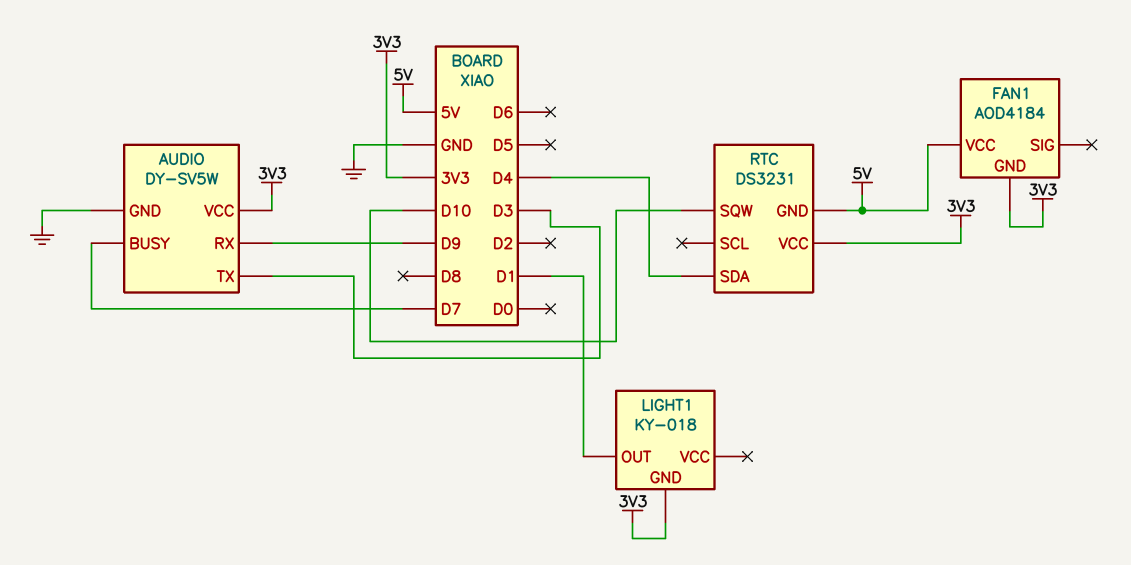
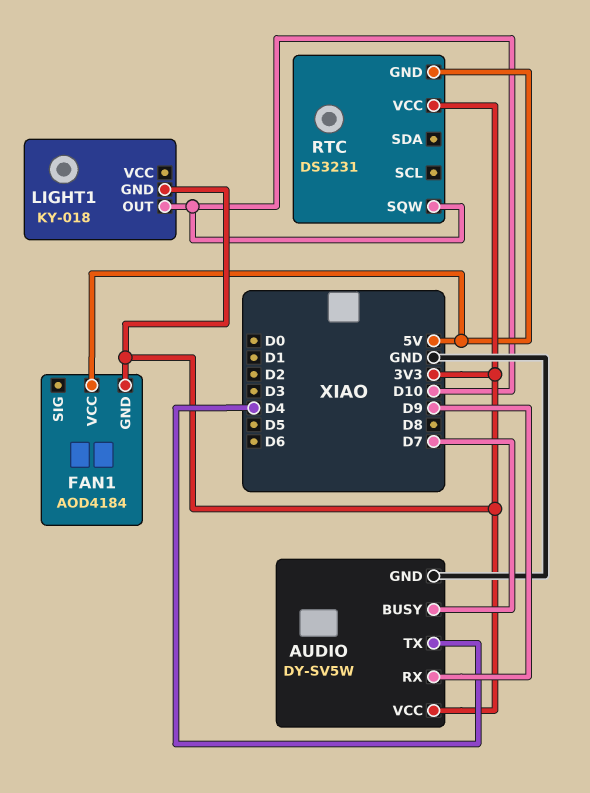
AUDIO pin TX: D3 -> D4
LIGHT1 pin OUT: D1 -> D10
RTC pin SDA: D4 -> none

